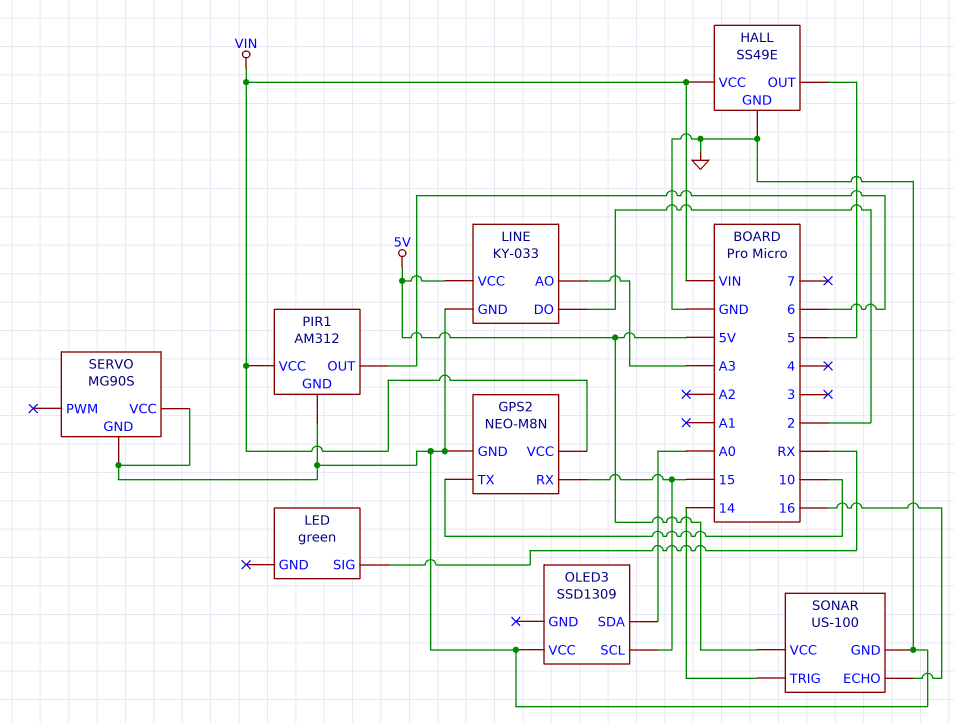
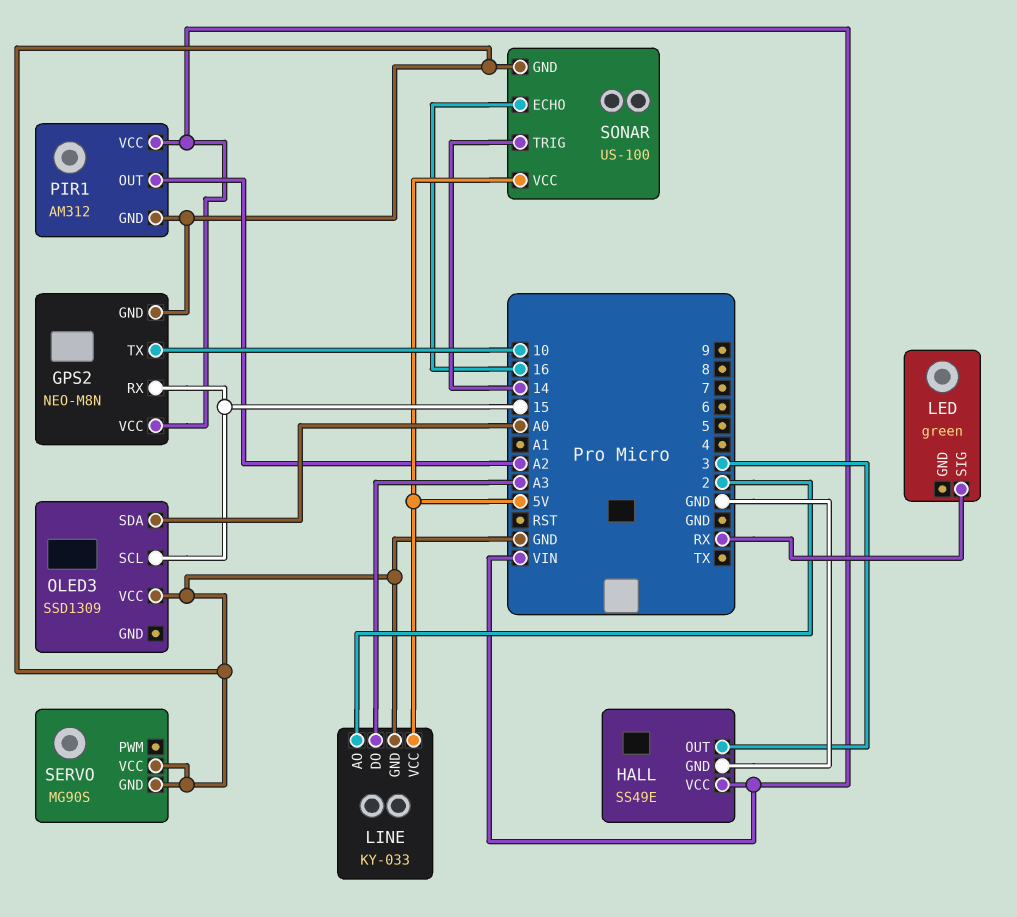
HALL pin OUT: 5 -> 3
LINE pin AO: A3 -> 2
LINE pin DO: 2 -> A3
PIR1 pin OUT: 6 -> A2

